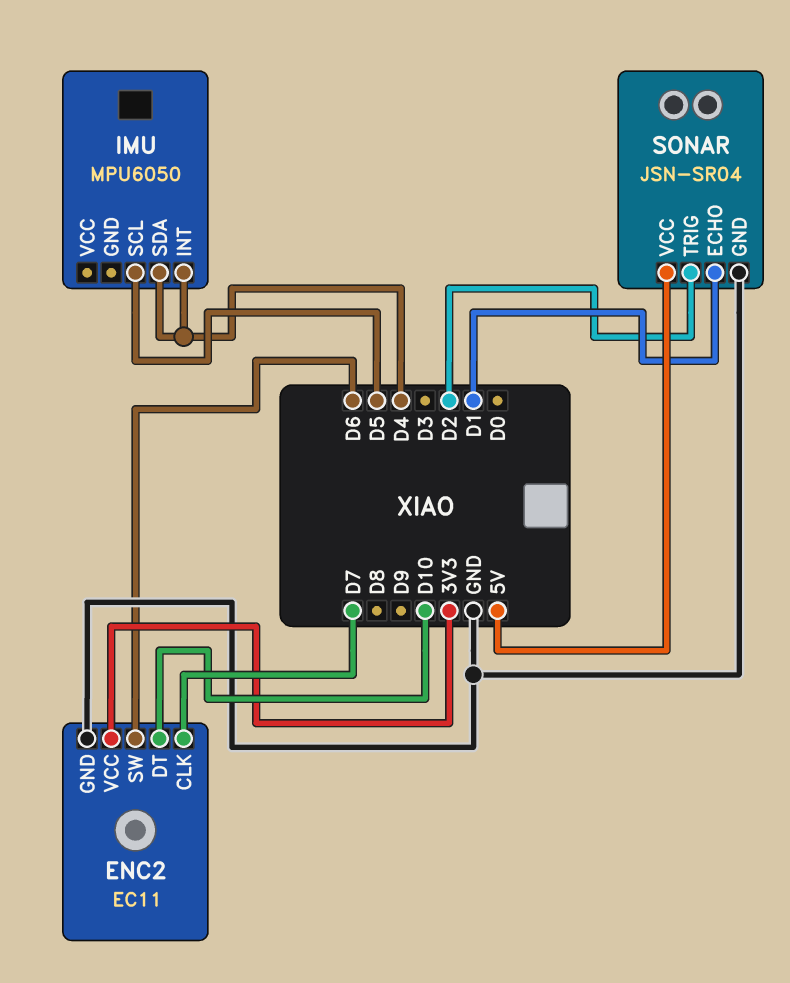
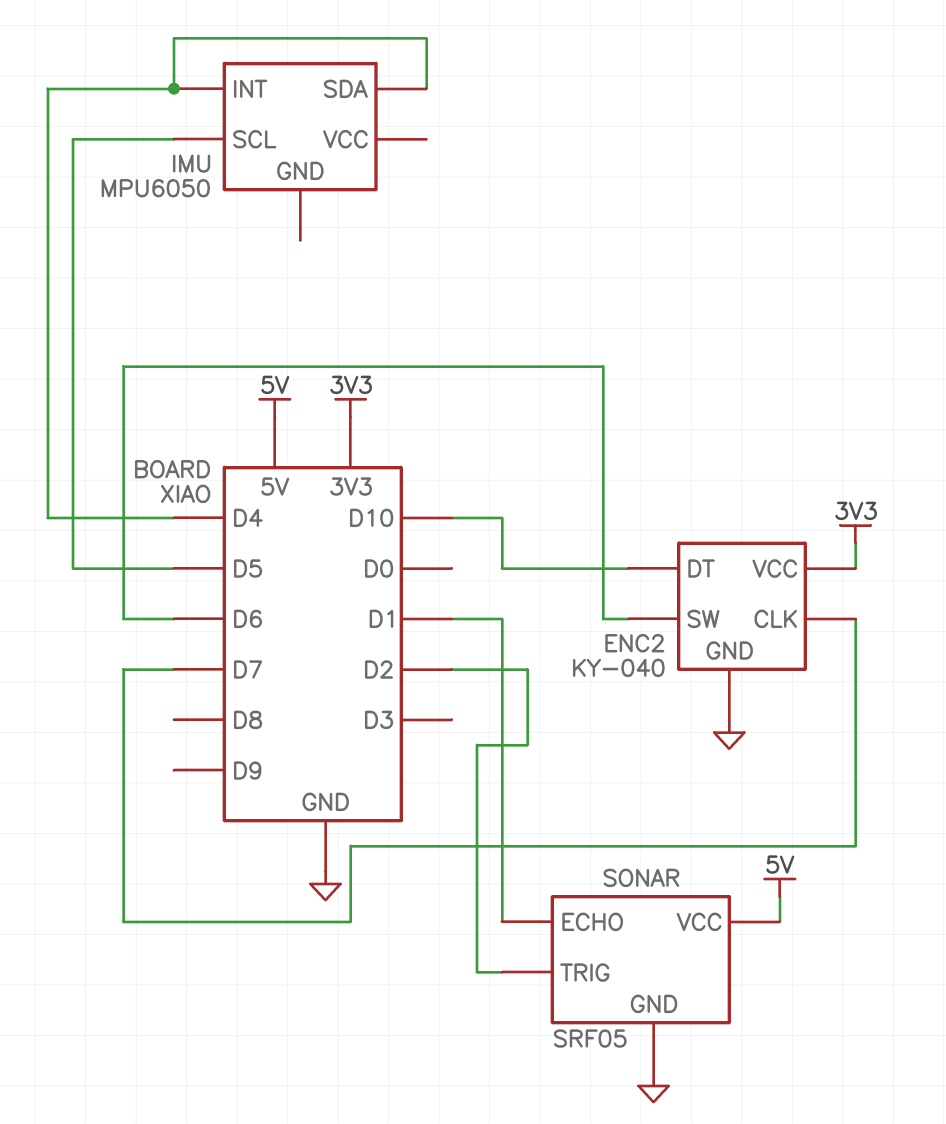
ENC2: EC11 -> KY-040
SONAR: JSN-SR04 -> SRF05

